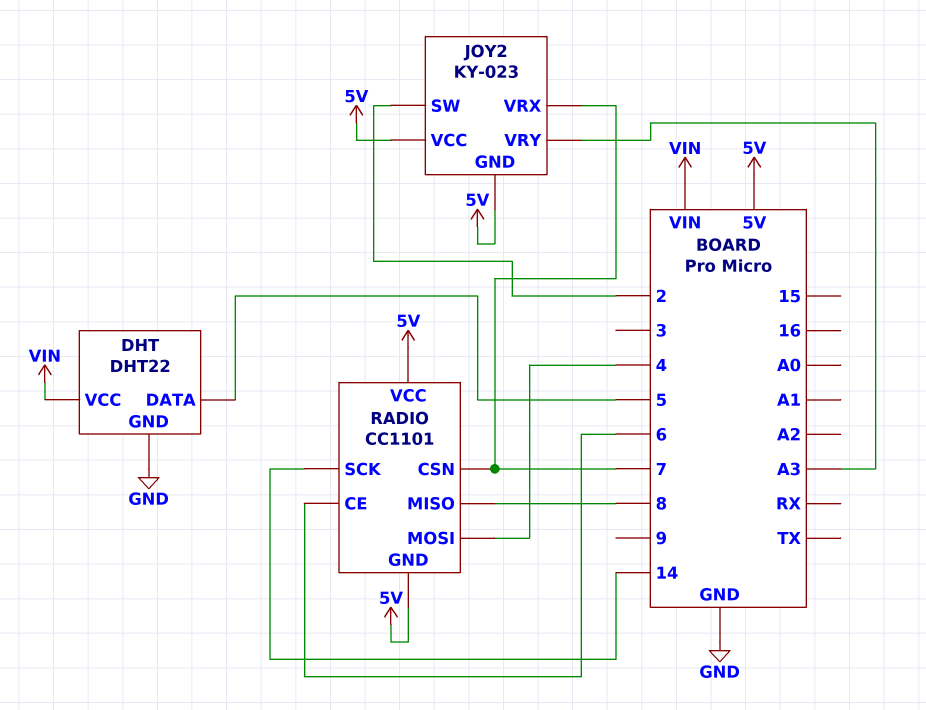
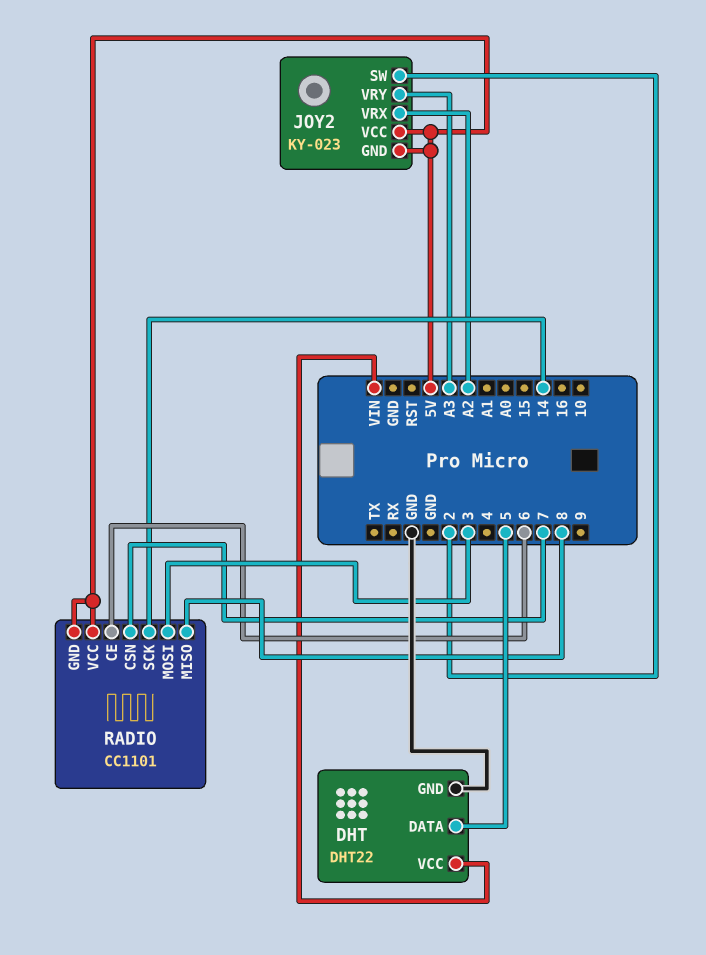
JOY2 pin VRX: 7 -> A2
RADIO pin MOSI: 4 -> 3

